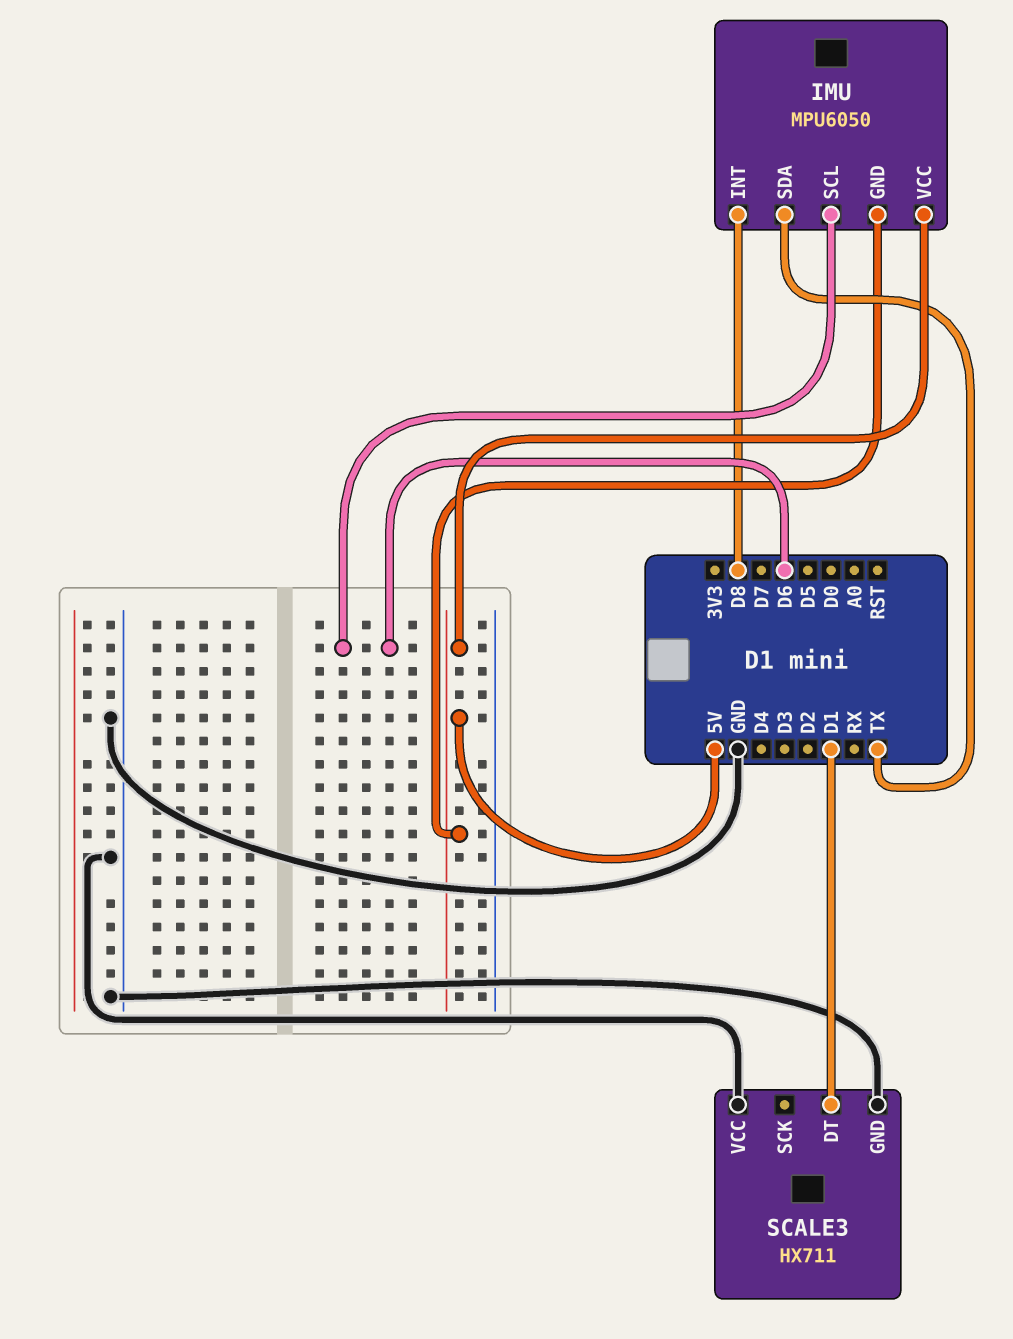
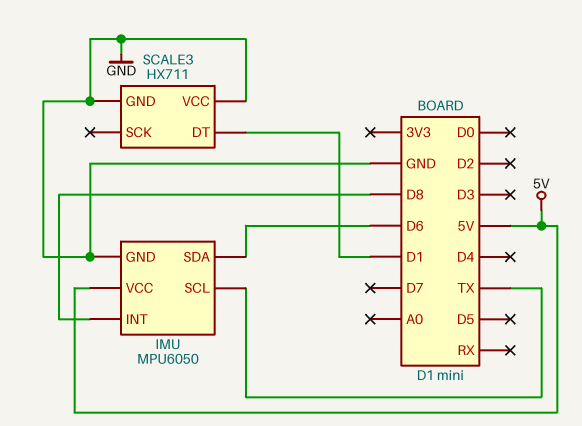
IMU pin GND: 5V -> GND
IMU pin SCL: D6 -> TX
IMU pin SDA: TX -> D6

